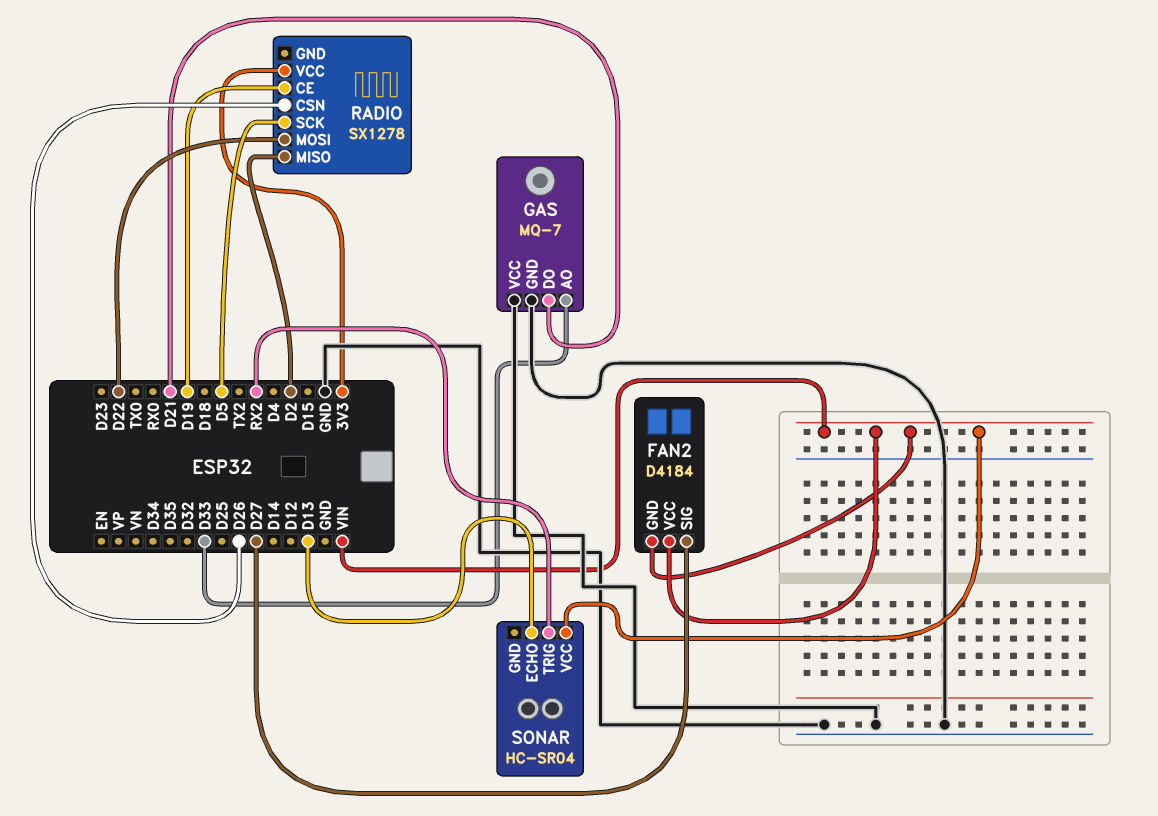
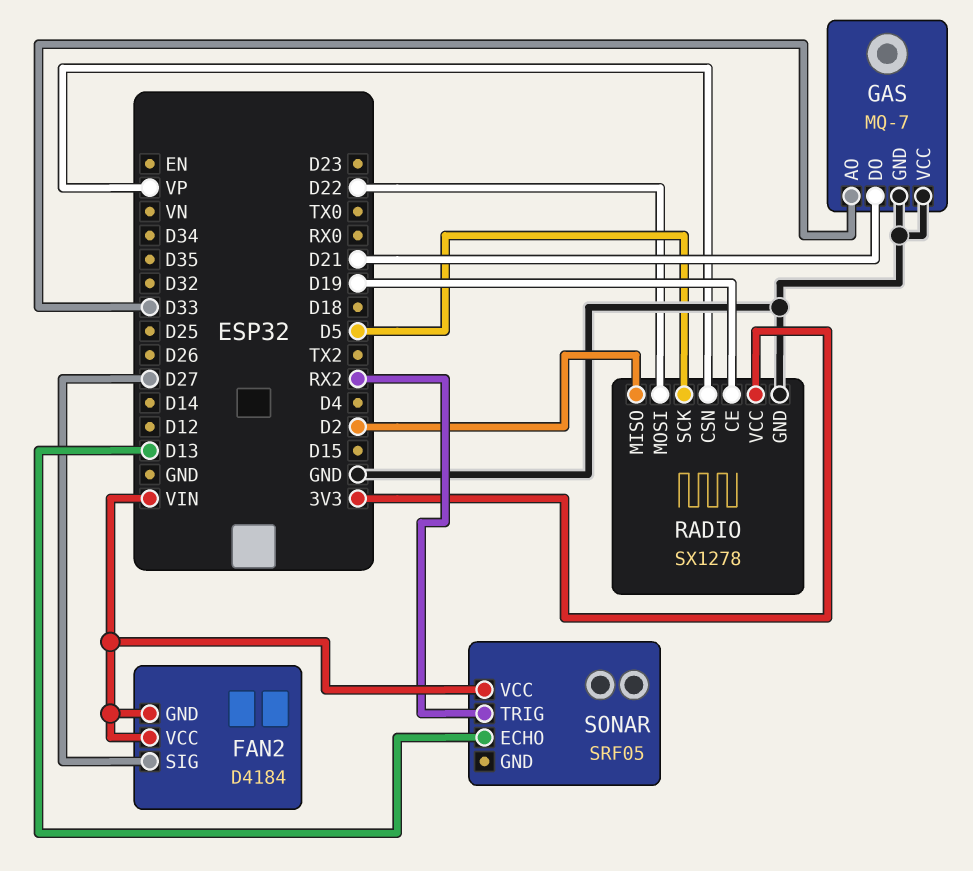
RADIO pin CSN: D26 -> VP
RADIO pin GND: none -> GND
SONAR: HC-SR04 -> SRF05

